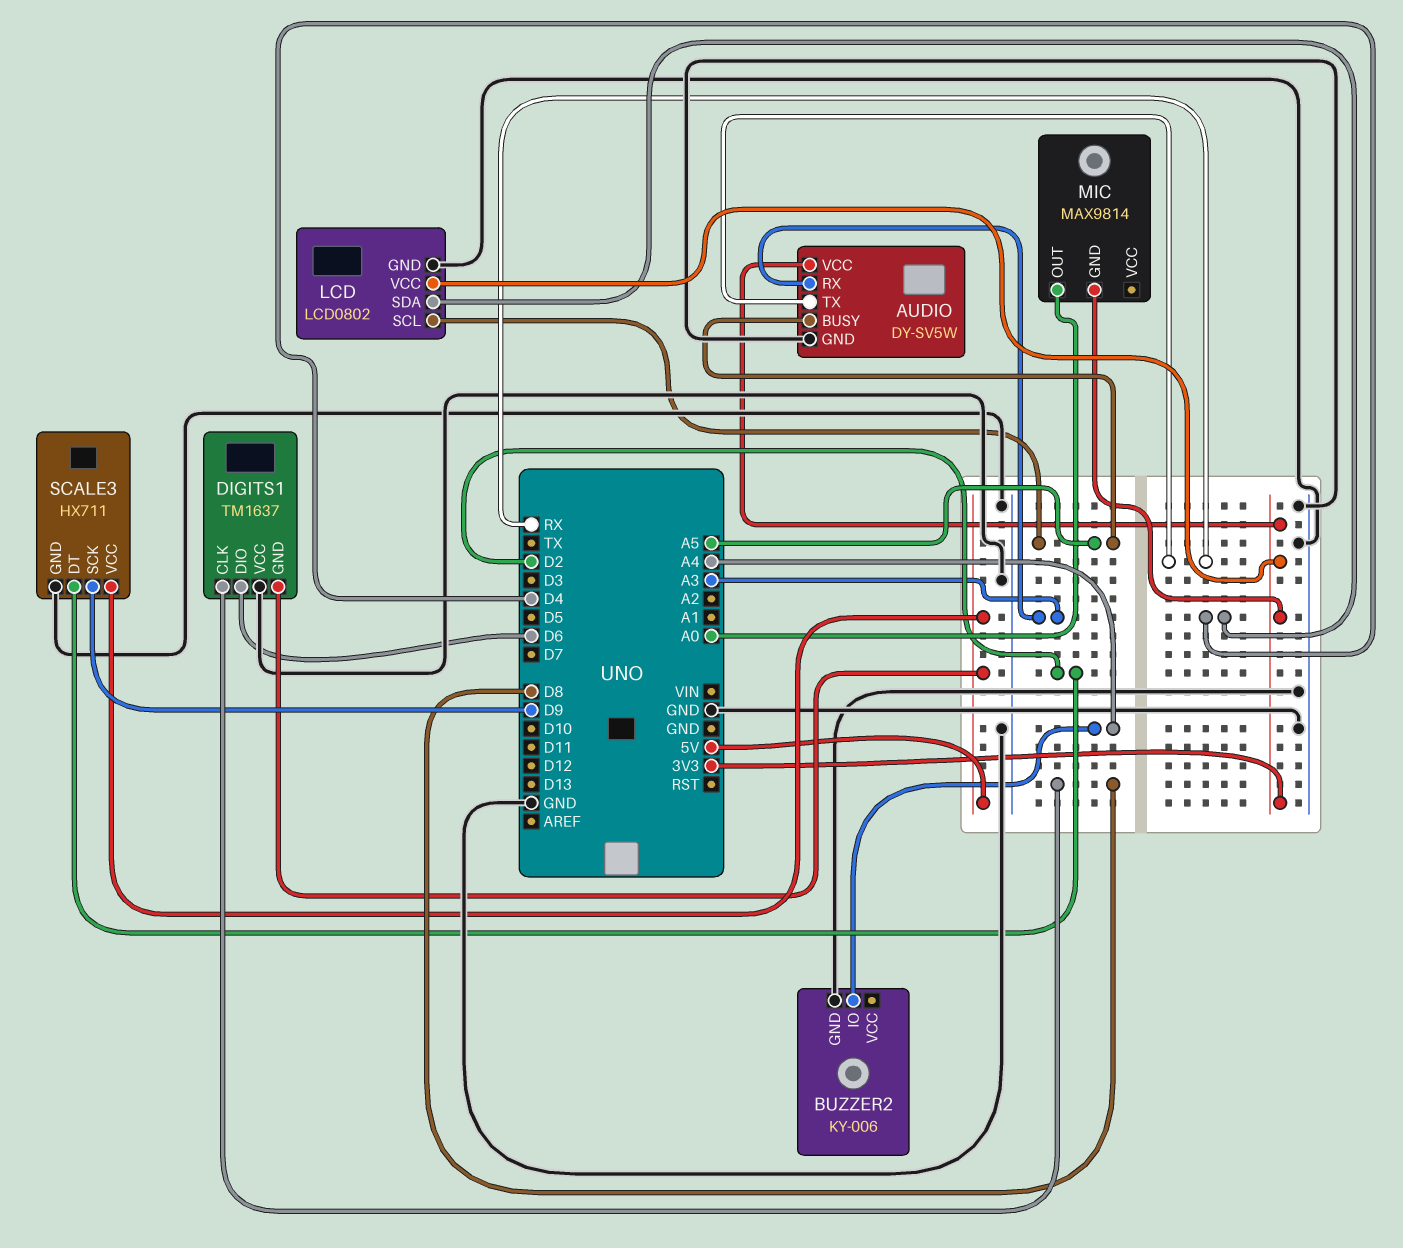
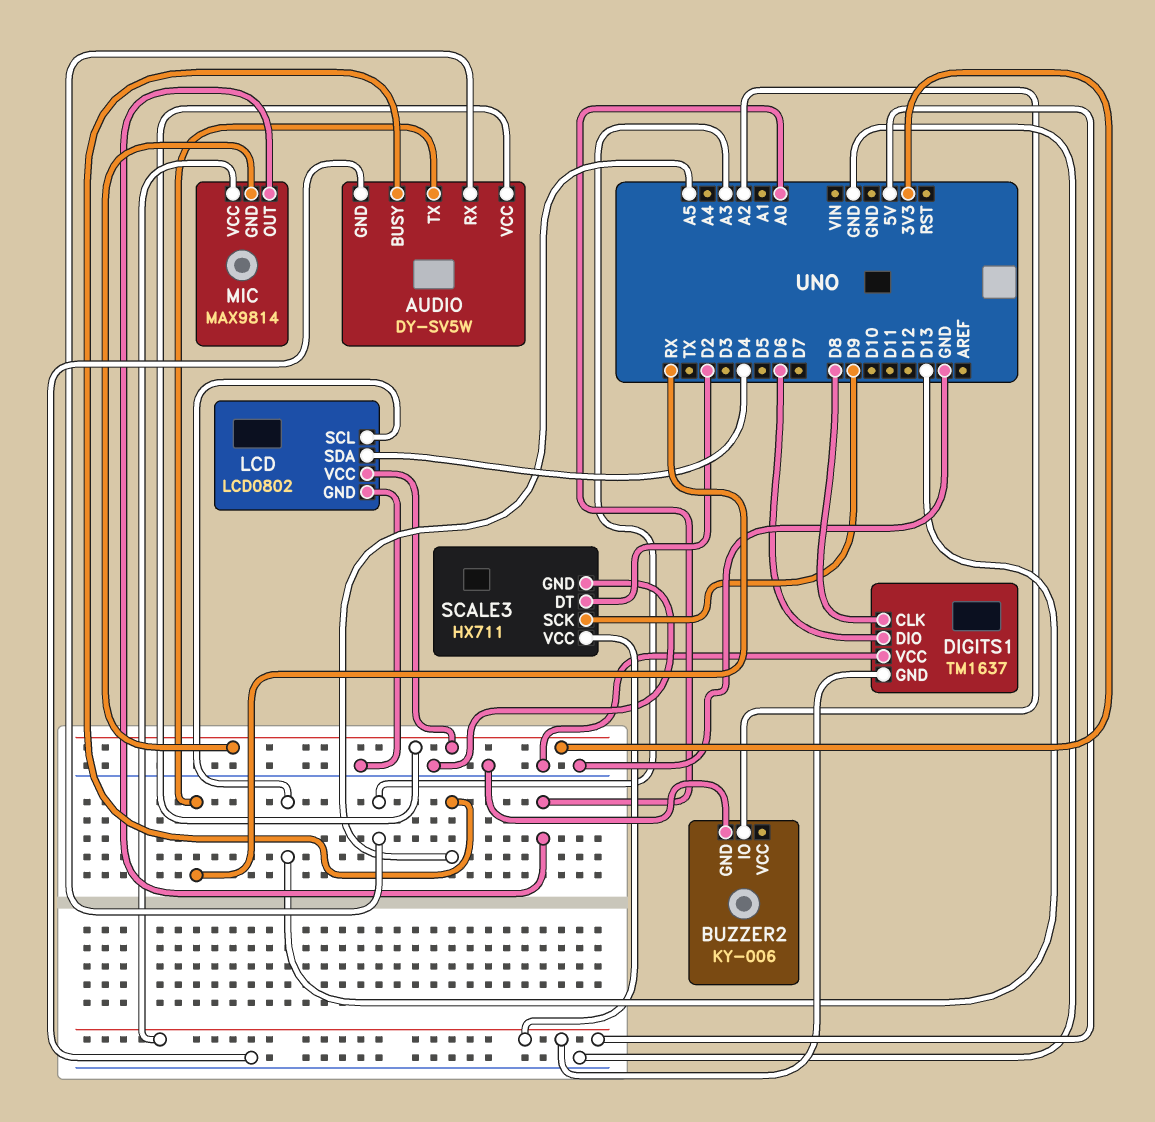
BUZZER2 pin IO: A4 -> A2
LCD pin SCL: A5 -> D13
MIC pin VCC: none -> 5V

